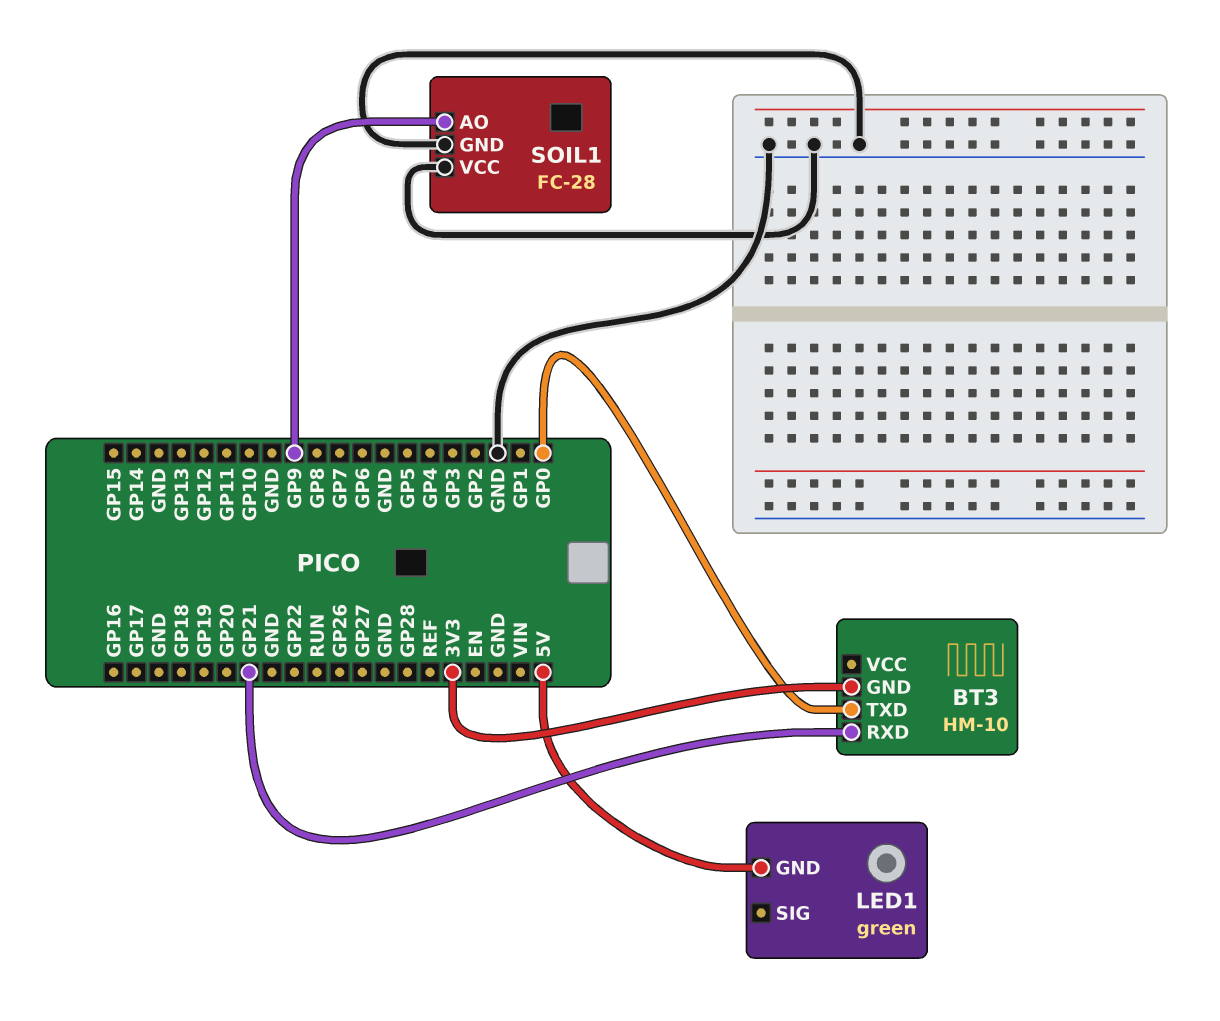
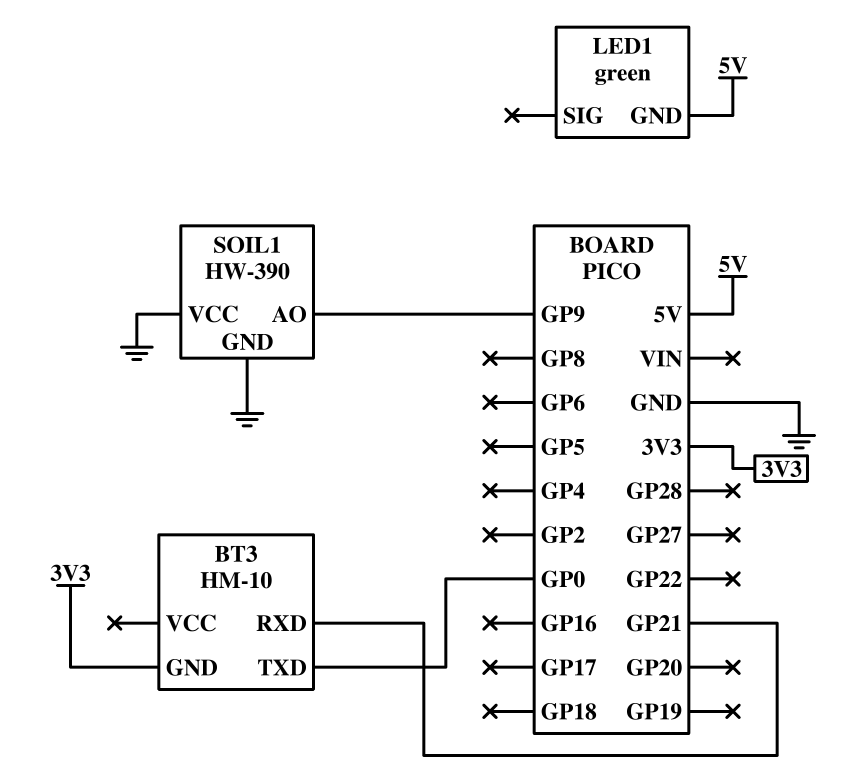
SOIL1: FC-28 -> HW-390

